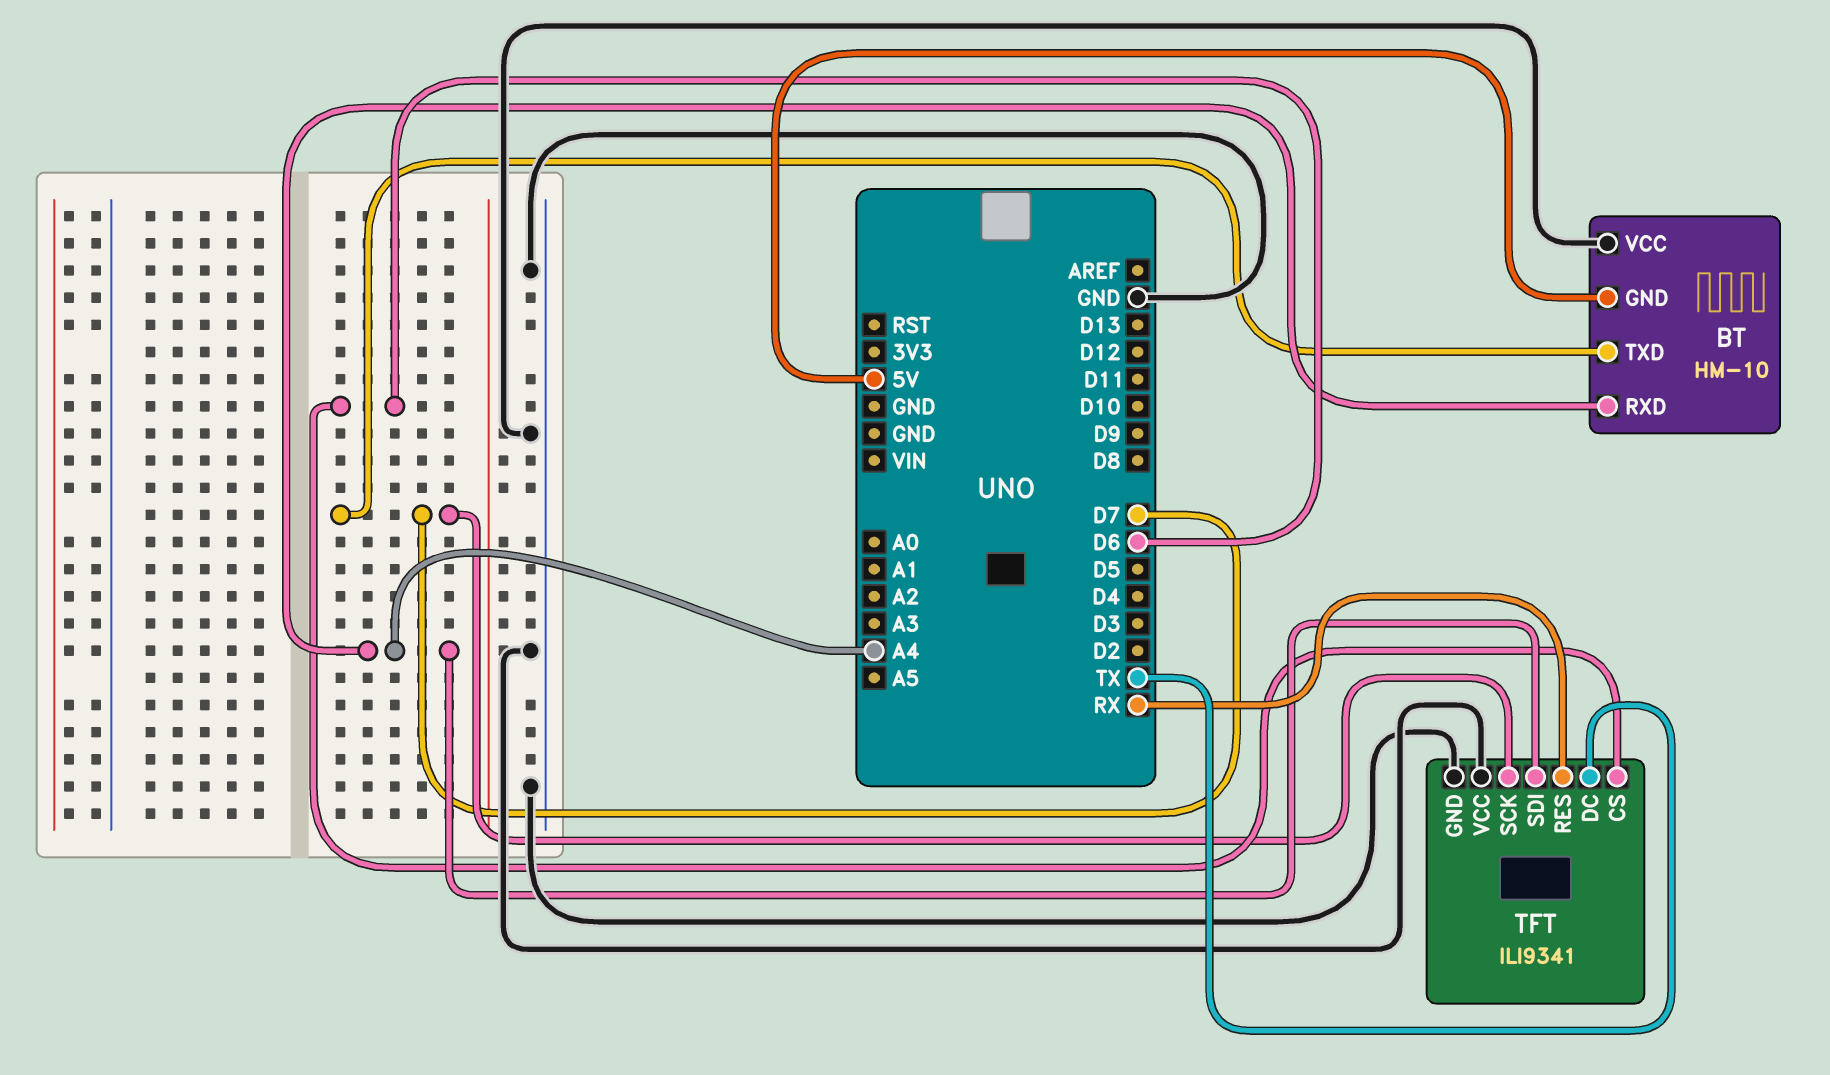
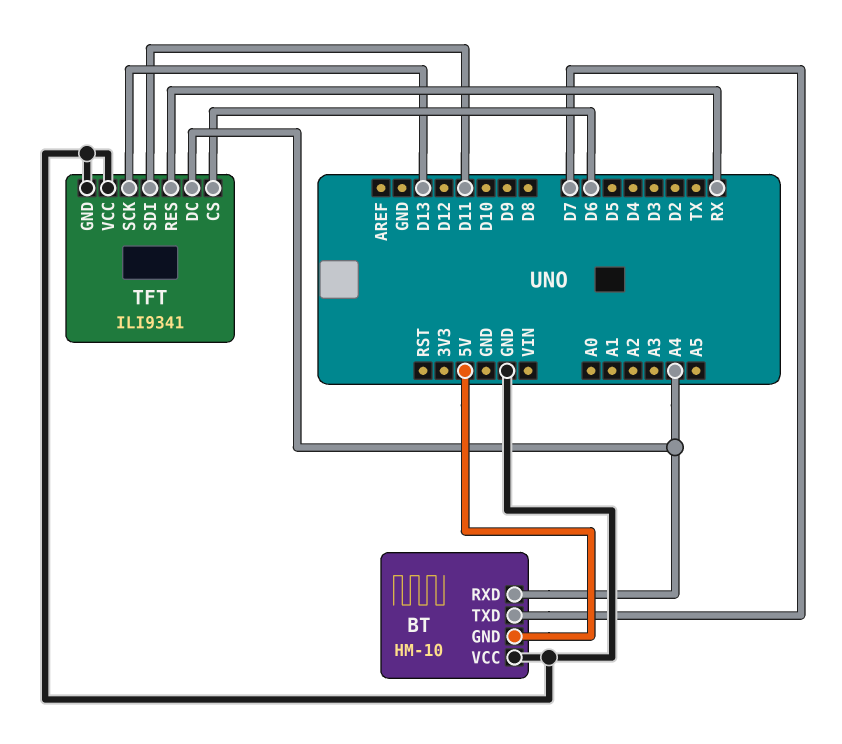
TFT pin DC: TX -> A4
TFT pin SCK: D7 -> D13
TFT pin SDI: A4 -> D11

